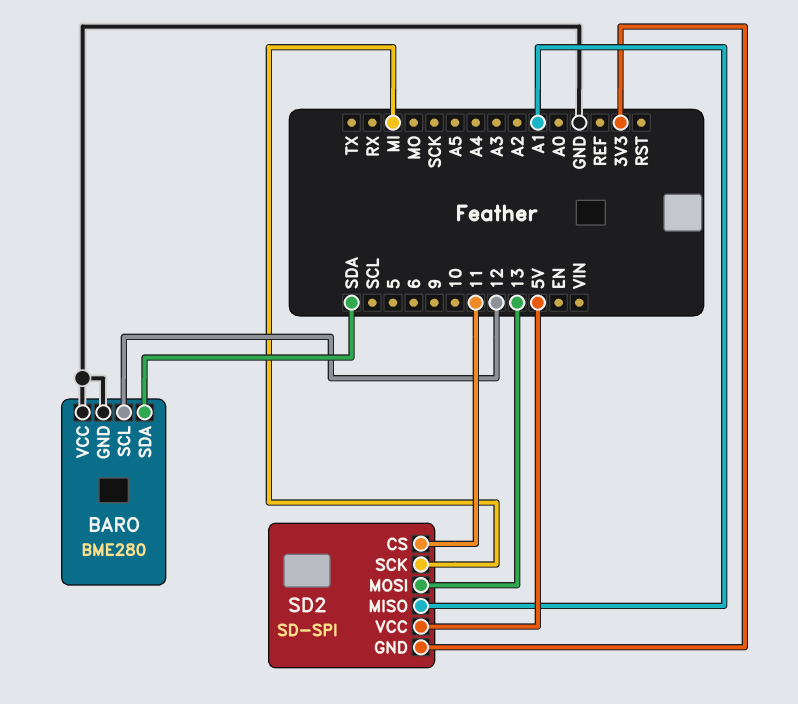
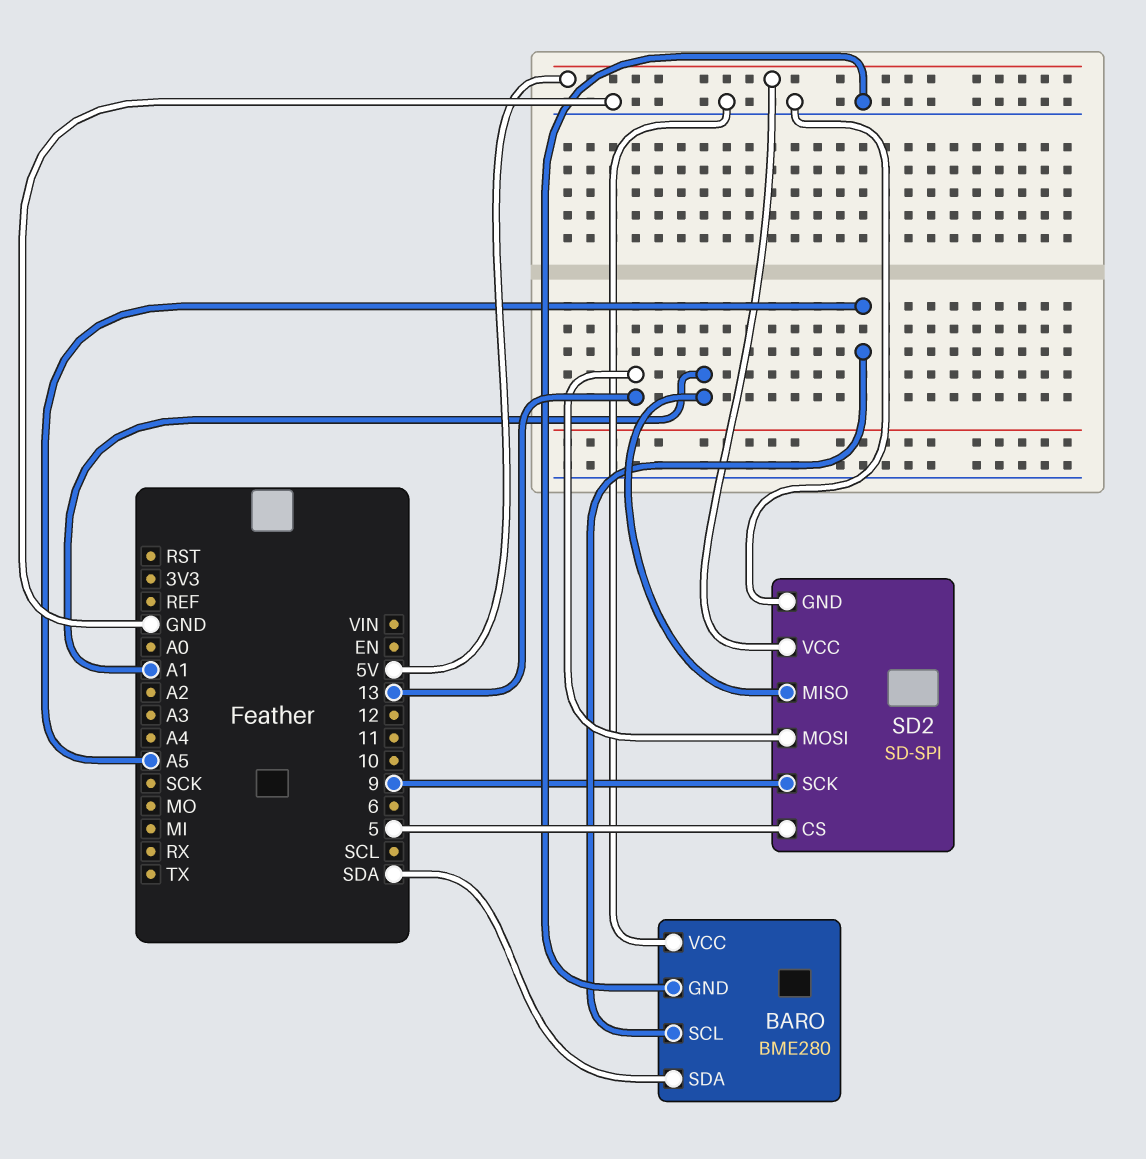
BARO pin SCL: 12 -> A5
SD2 pin CS: 11 -> 5
SD2 pin GND: 3V3 -> GND
SD2 pin SCK: MI -> 9

